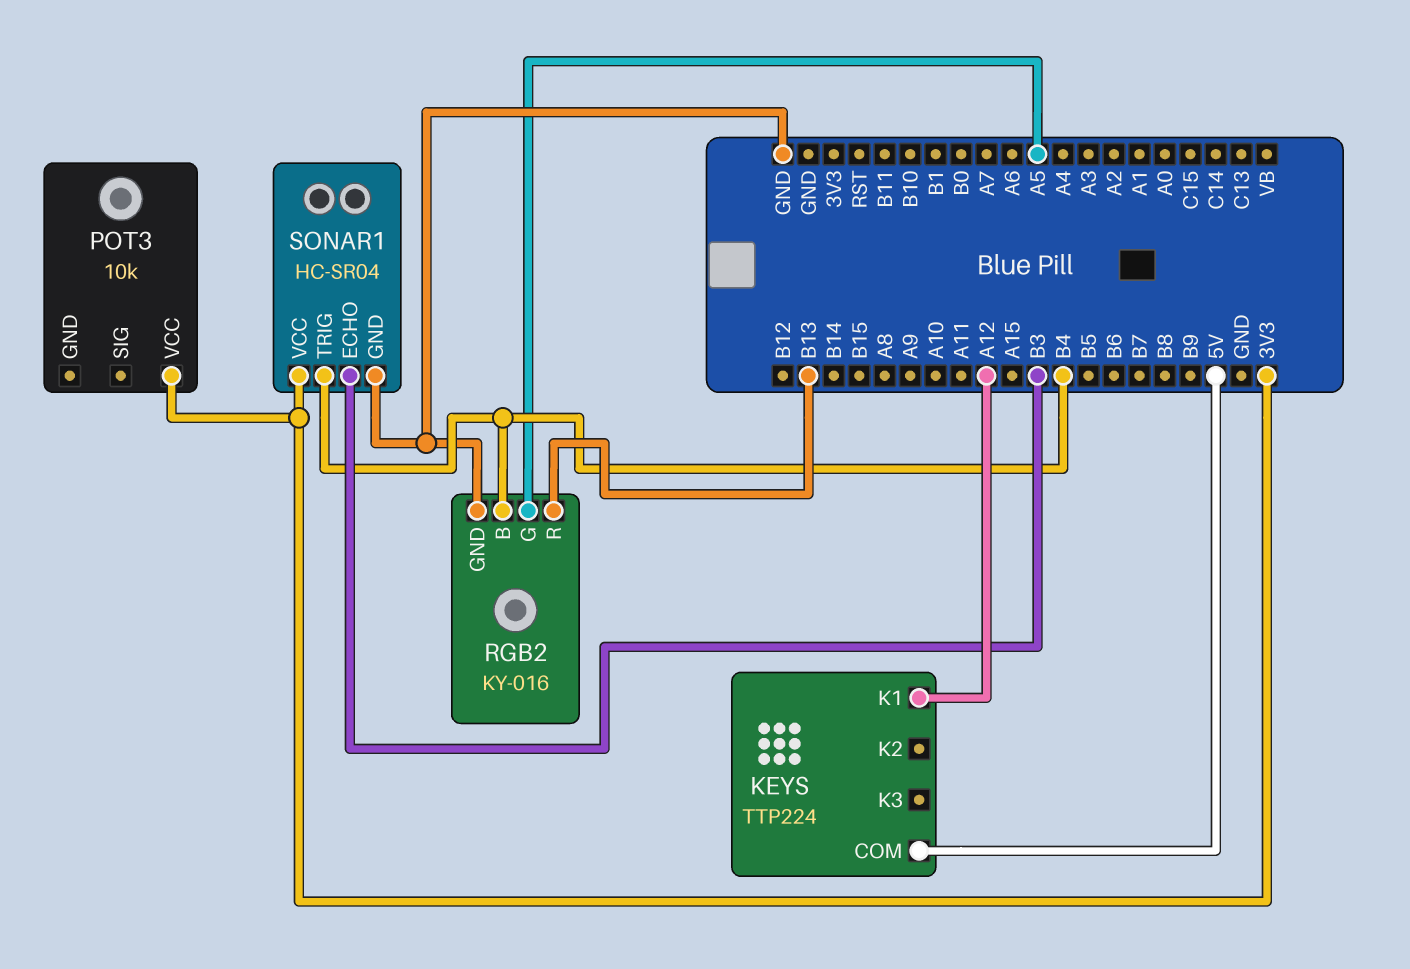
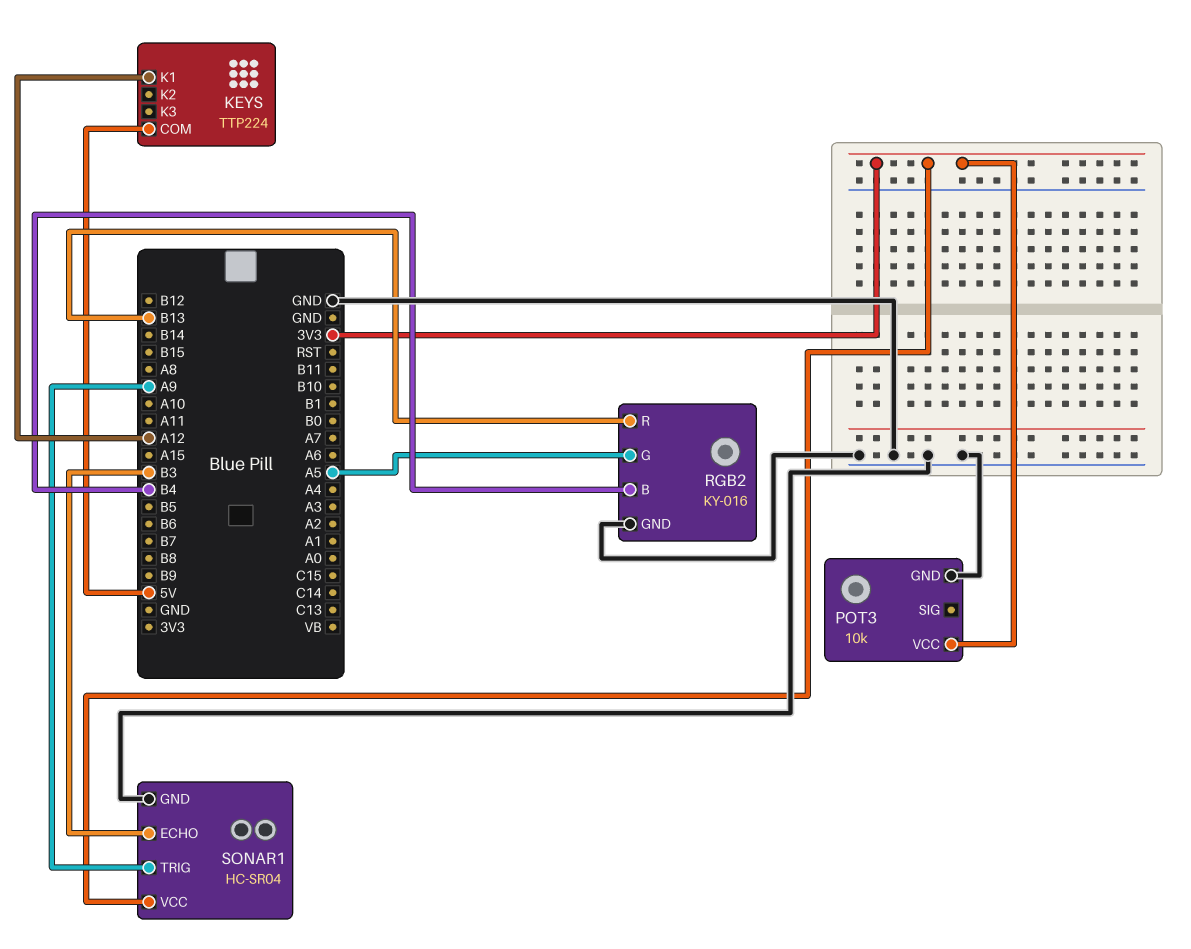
POT3 pin GND: none -> GND
SONAR1 pin TRIG: B4 -> A9

